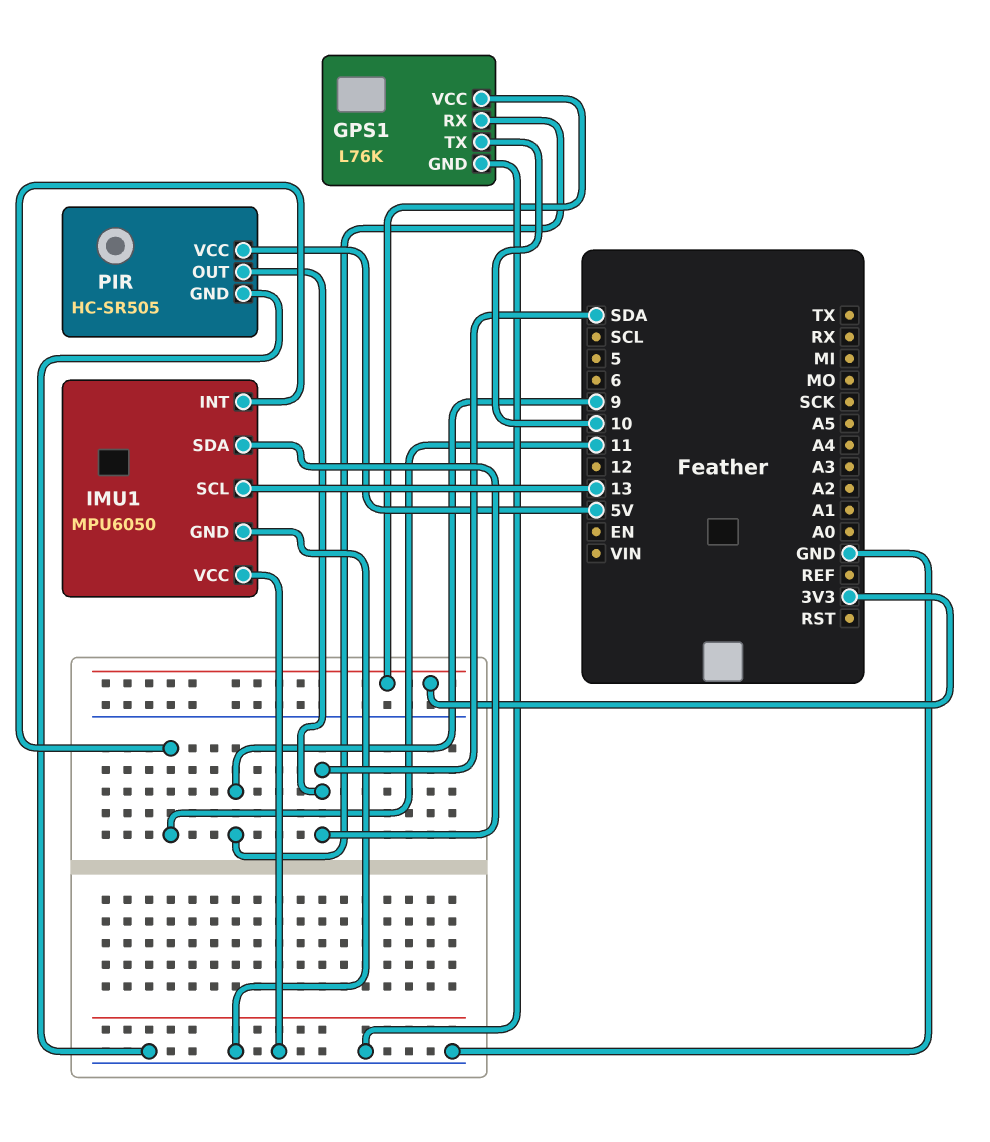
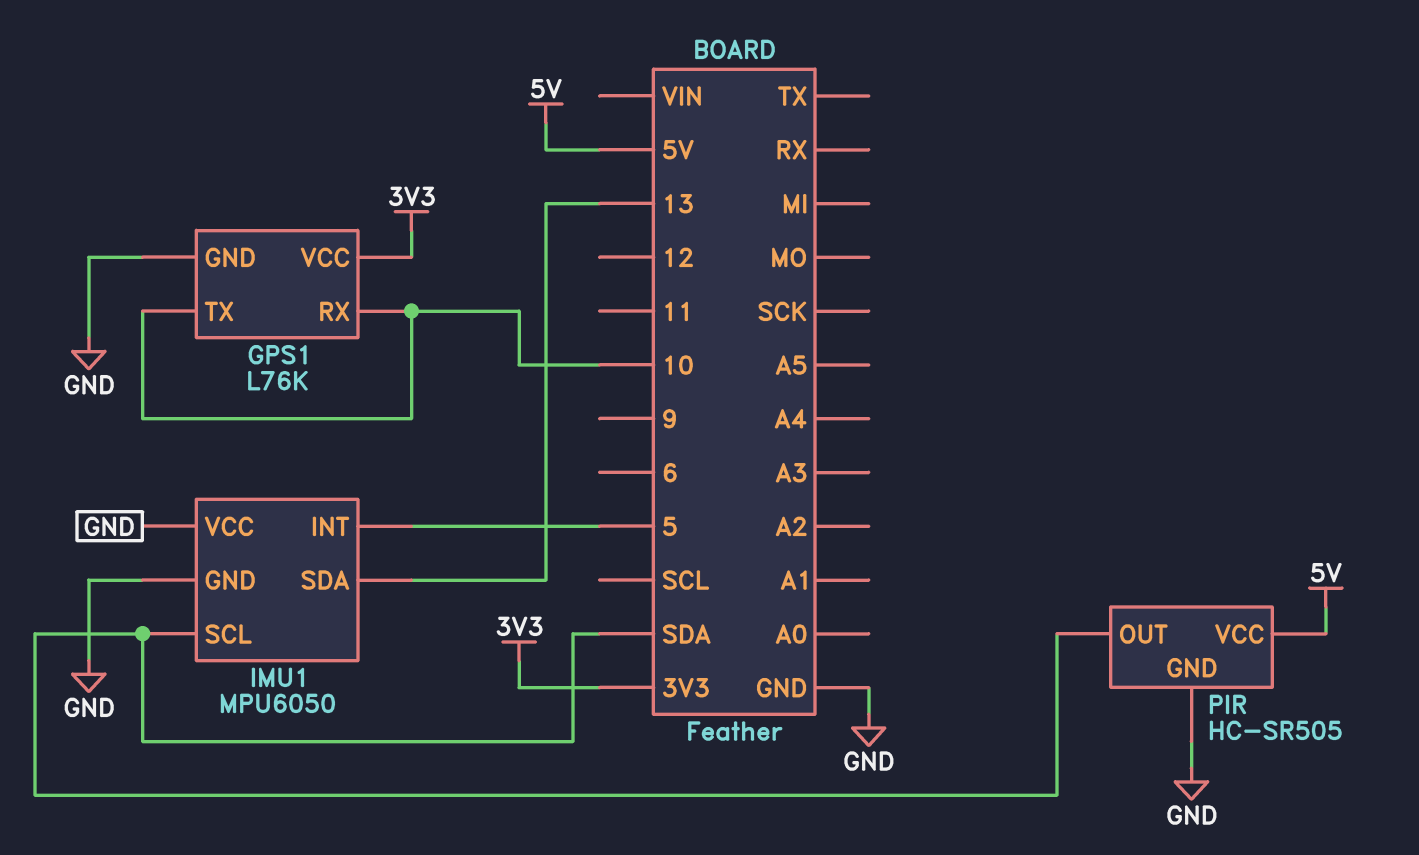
GPS1 pin RX: 9 -> 10
IMU1 pin INT: 11 -> 5
IMU1 pin SCL: 13 -> SDA
IMU1 pin SDA: SDA -> 13

